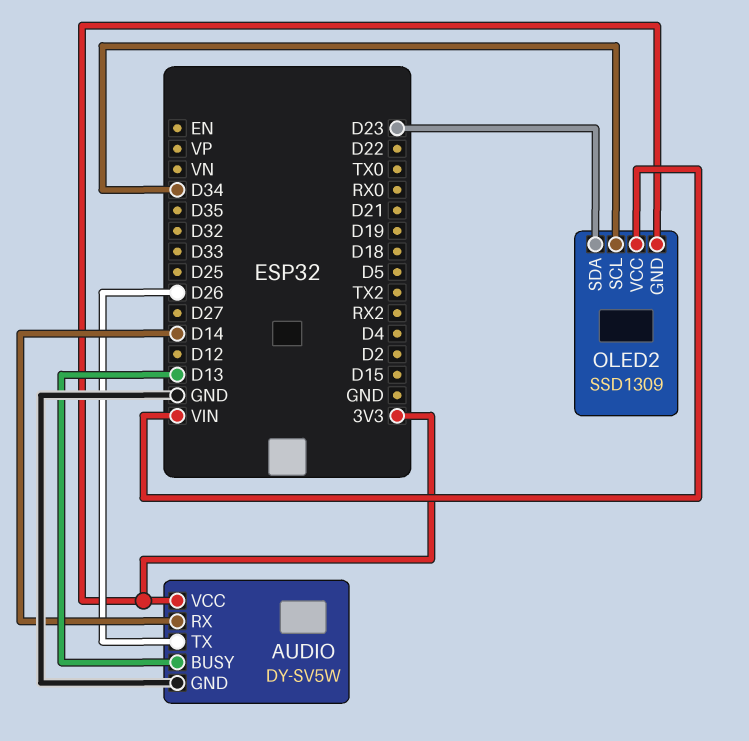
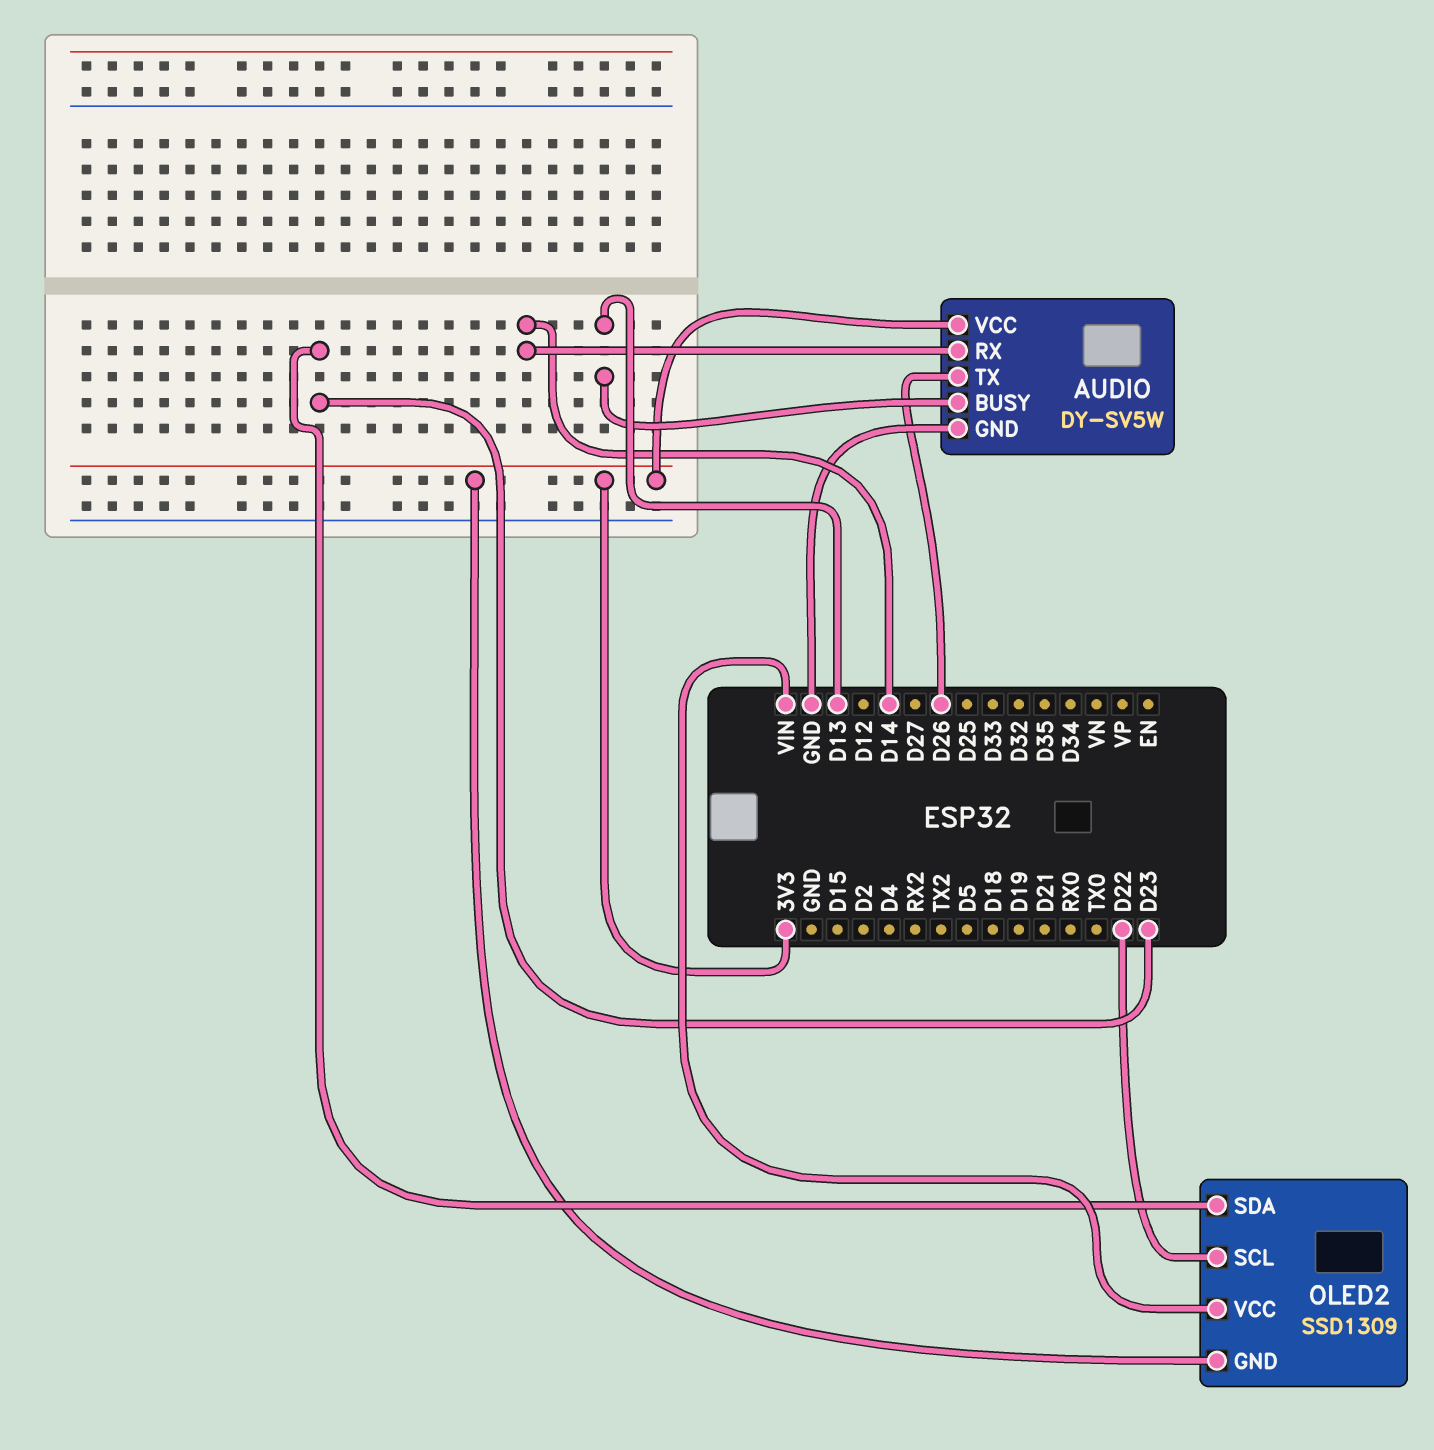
OLED2 pin SCL: D34 -> D22

